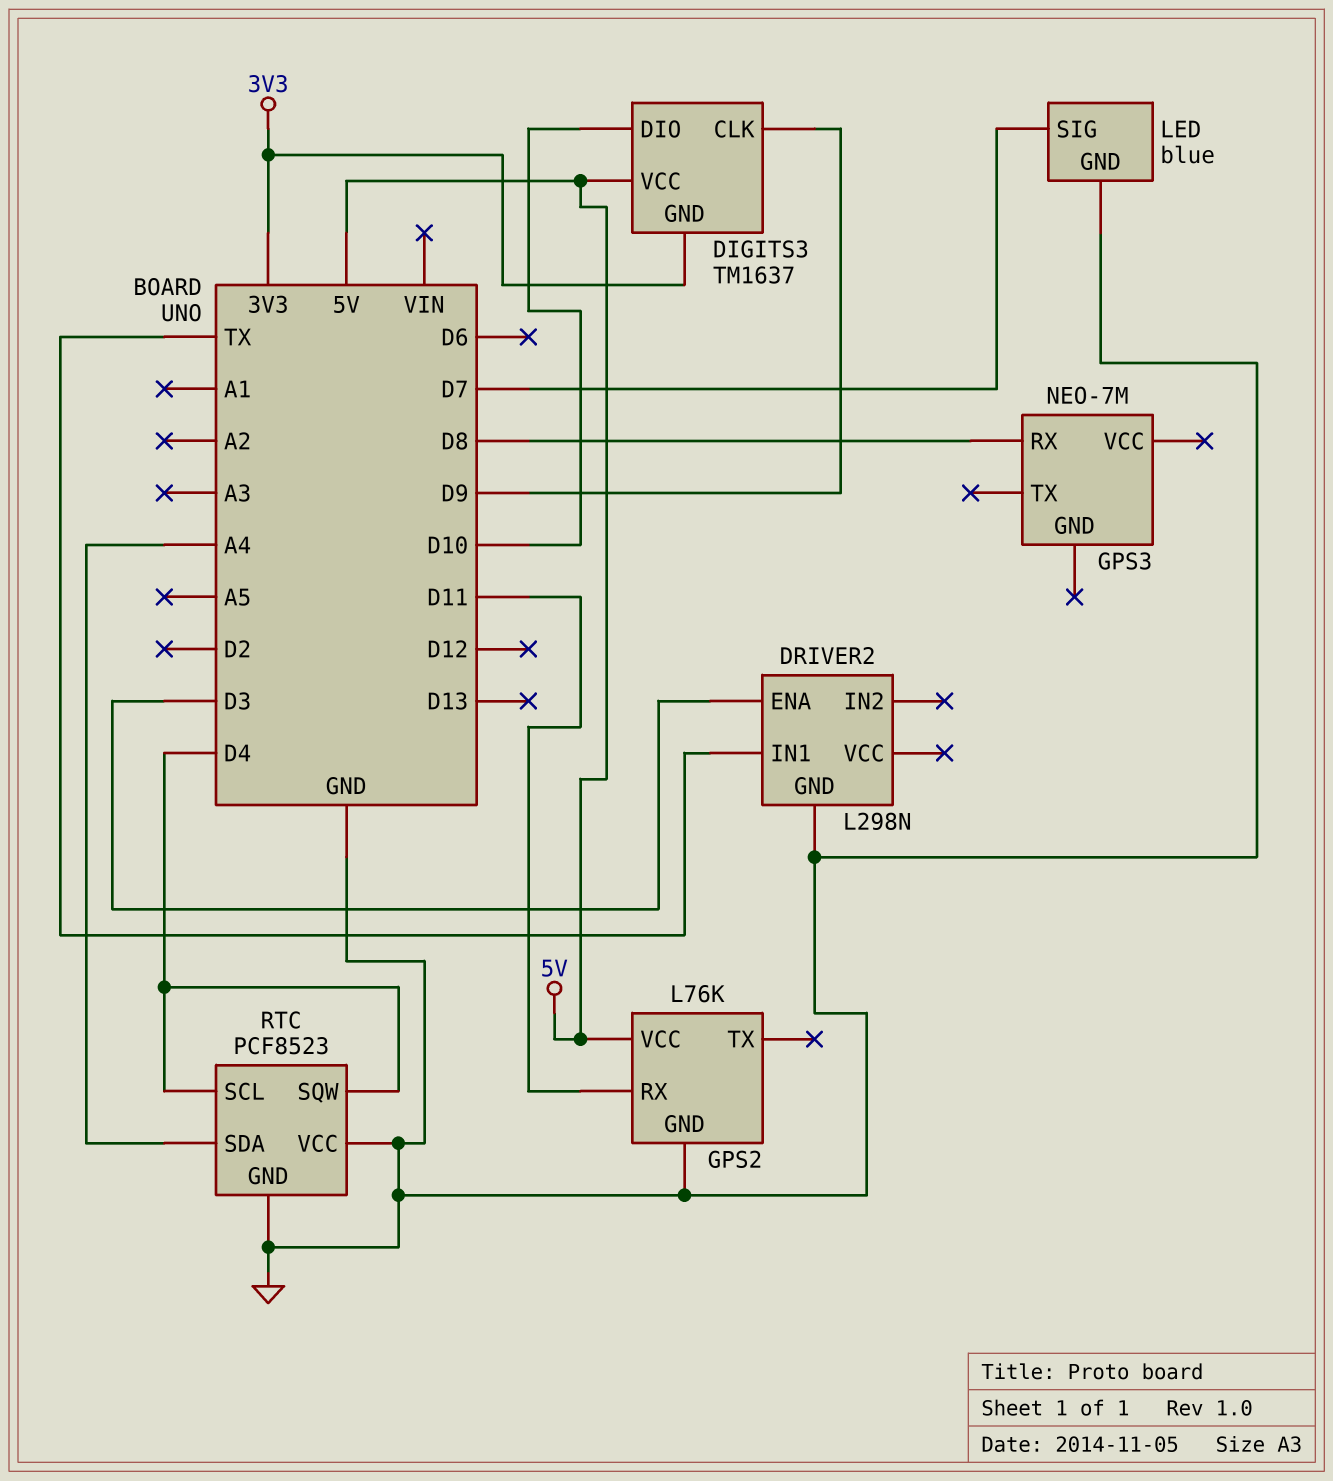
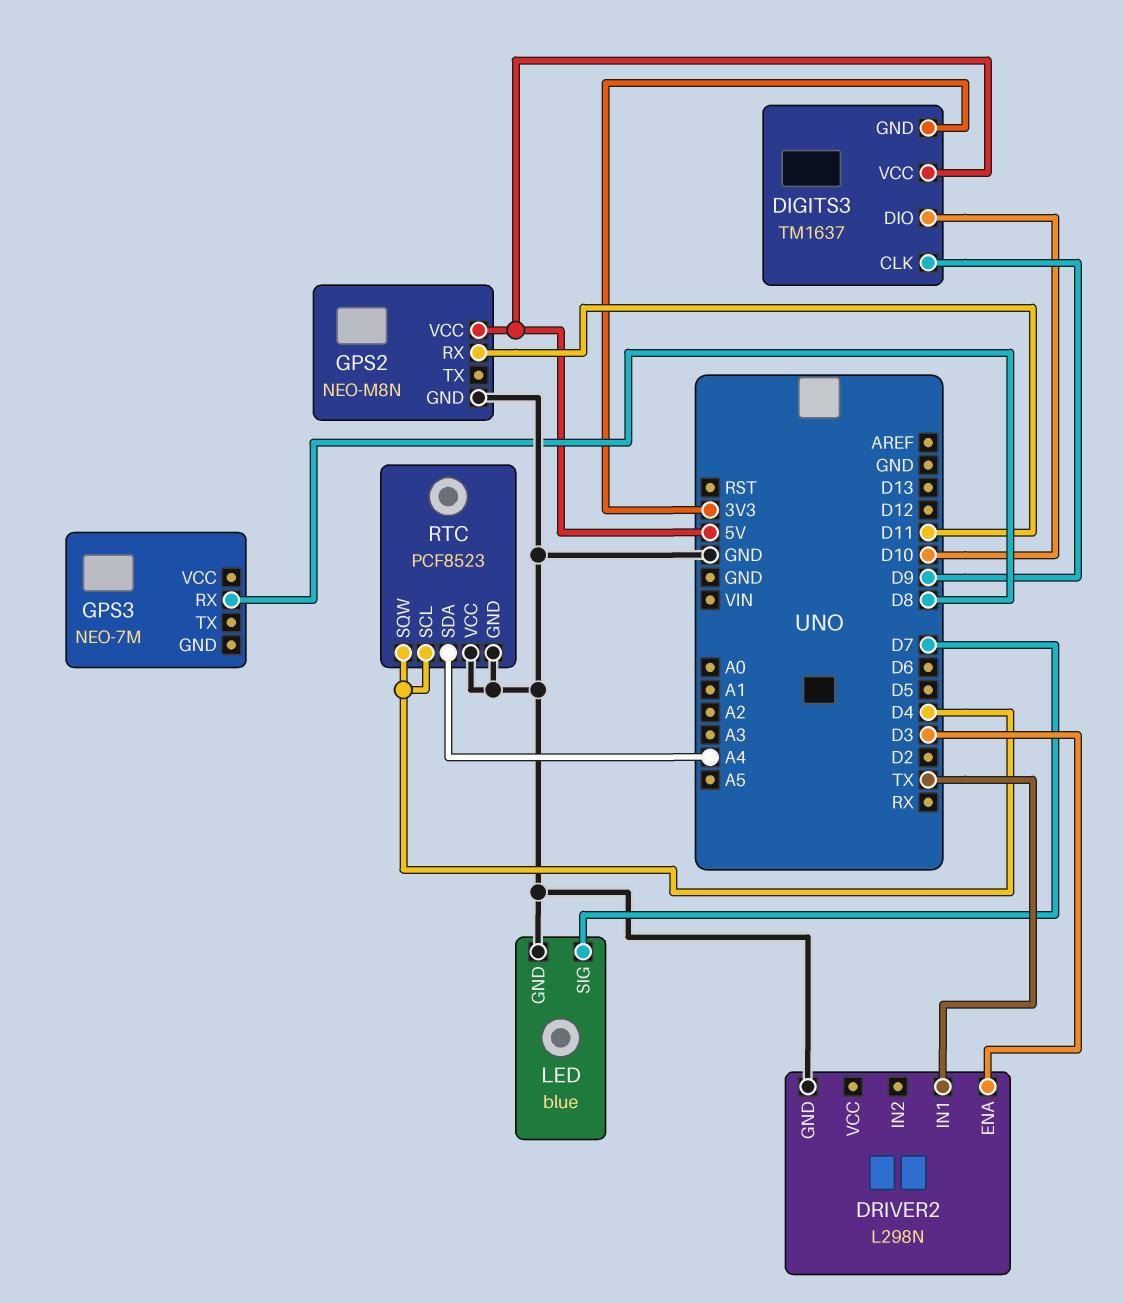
GPS2: L76K -> NEO-M8N

